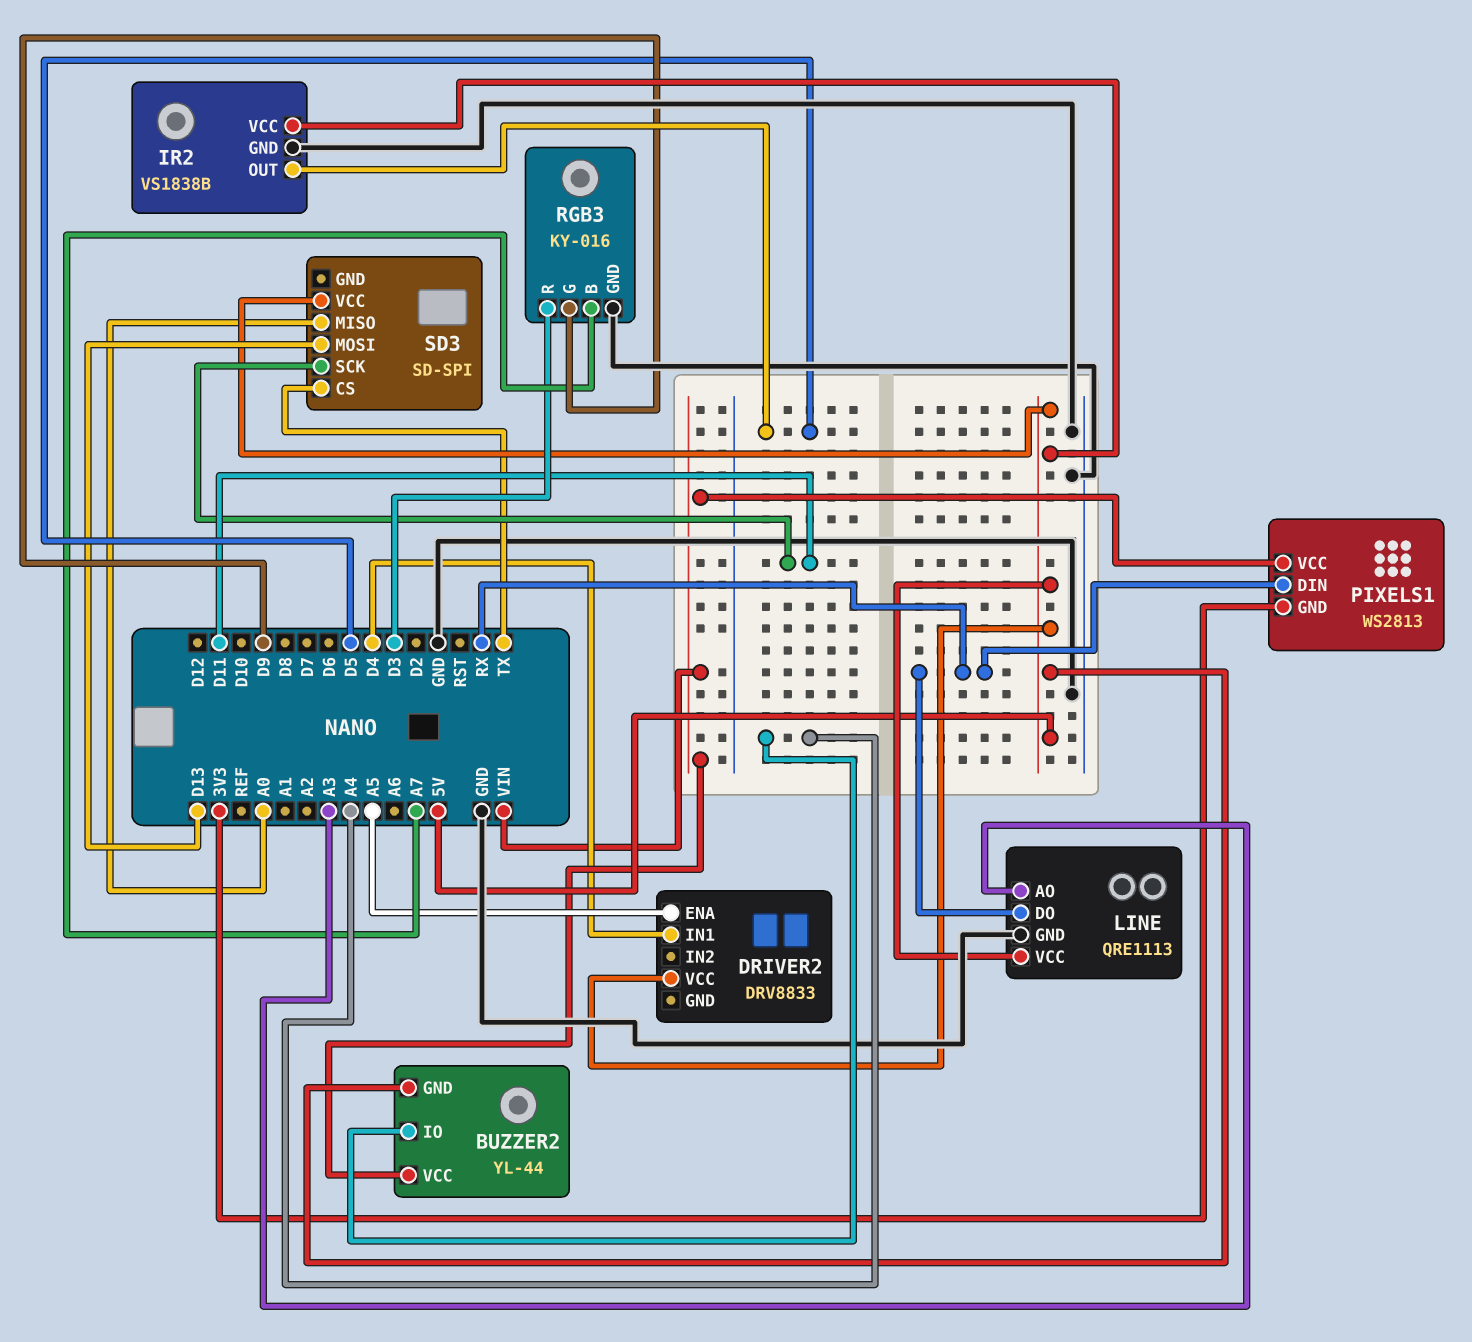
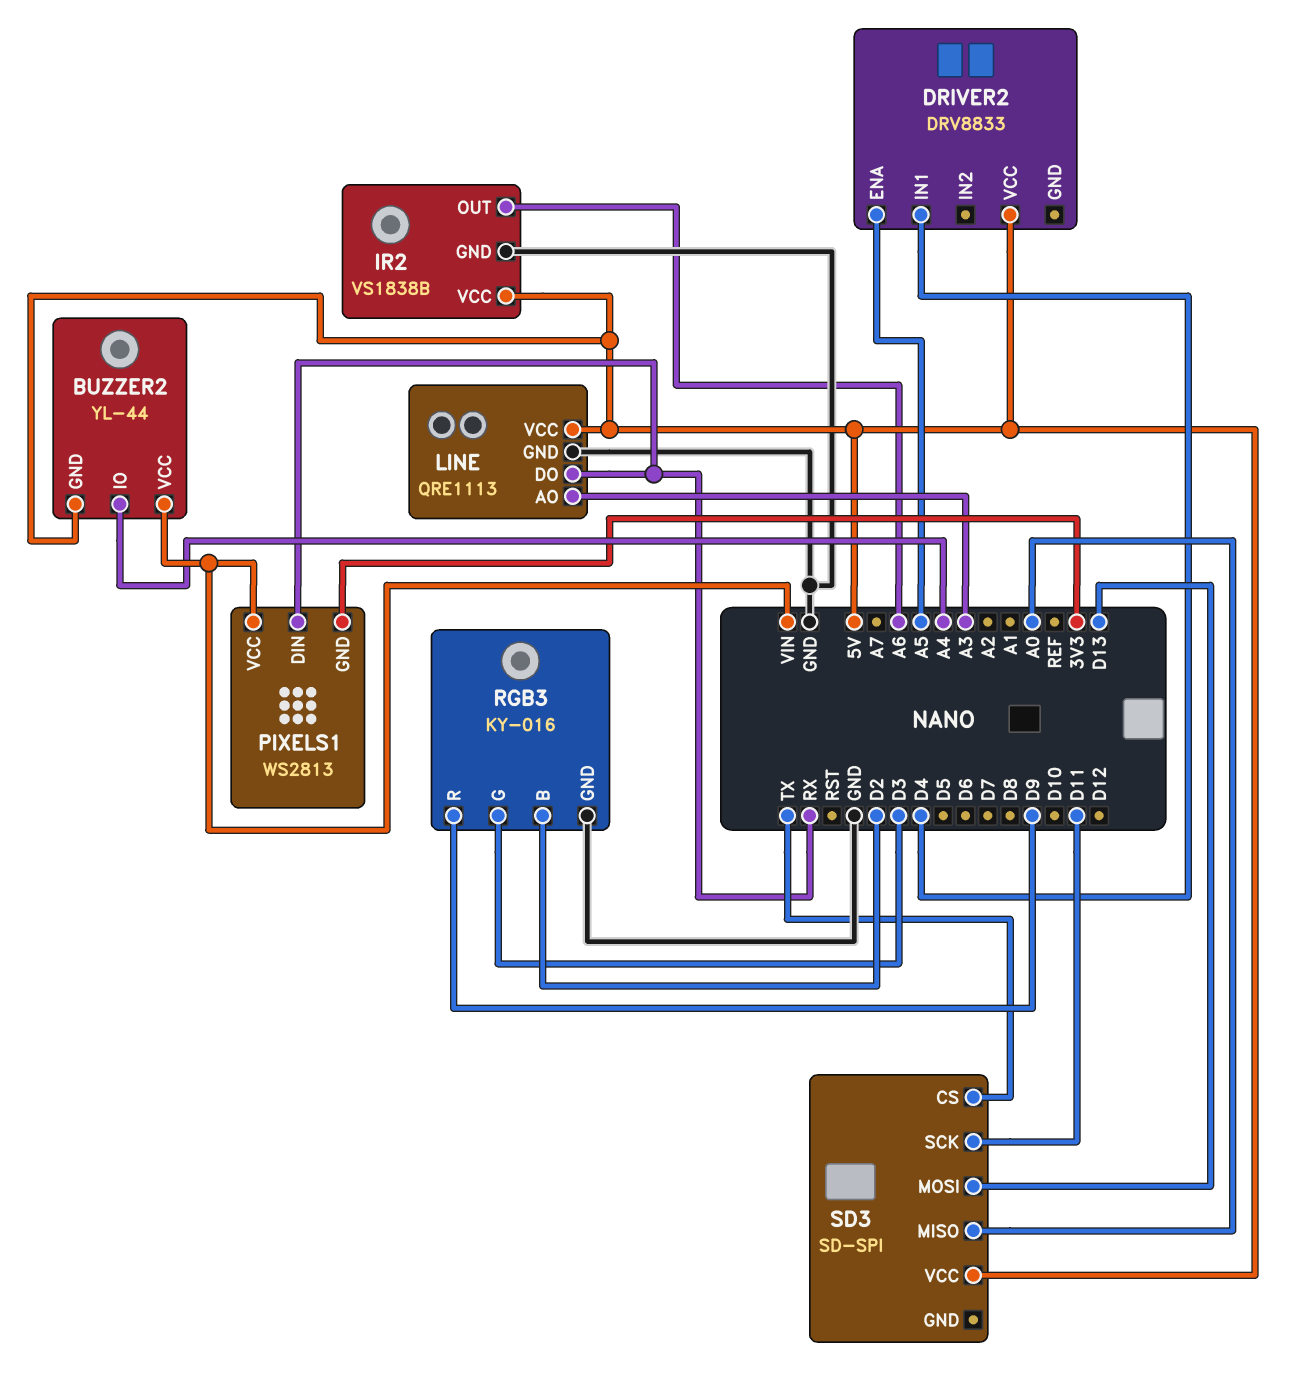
IR2 pin OUT: D5 -> A6
RGB3 pin B: A7 -> D2
RGB3 pin G: D9 -> D3
RGB3 pin R: D3 -> D9

